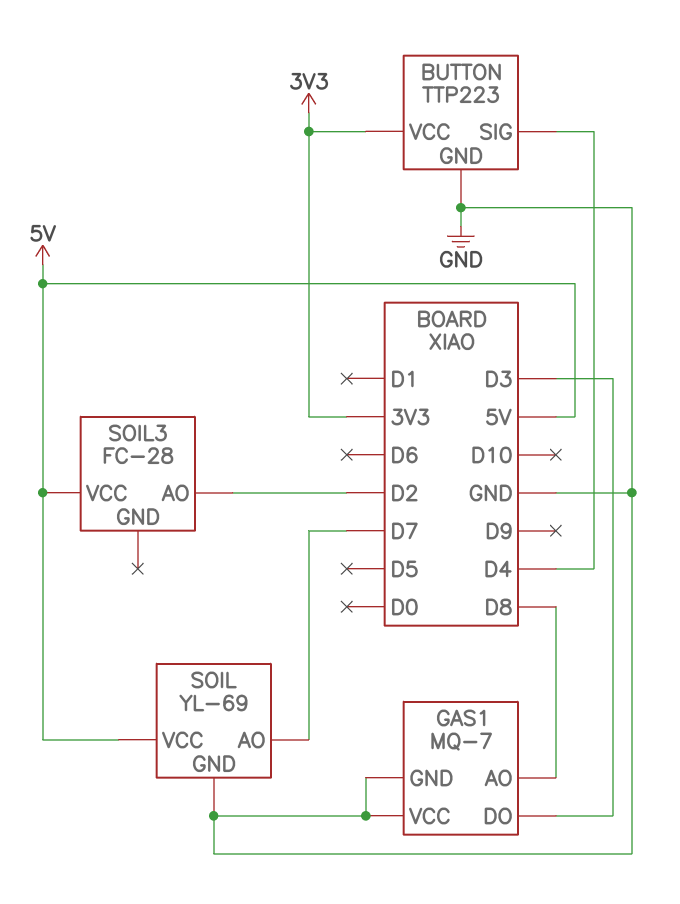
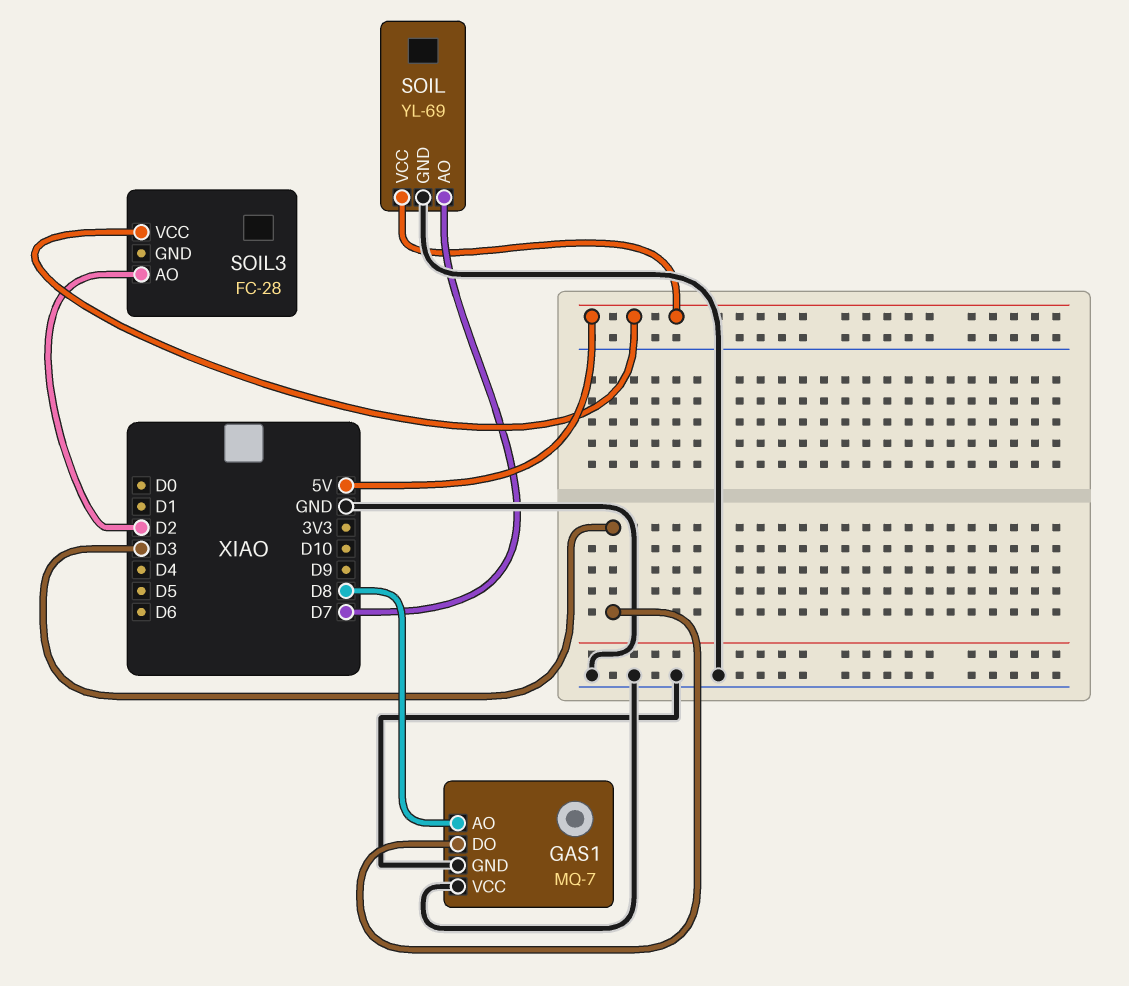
BUTTON: TTP223 -> none
BUTTON pin GND: GND -> none
BUTTON pin SIG: D4 -> none
BUTTON pin VCC: 3V3 -> none

